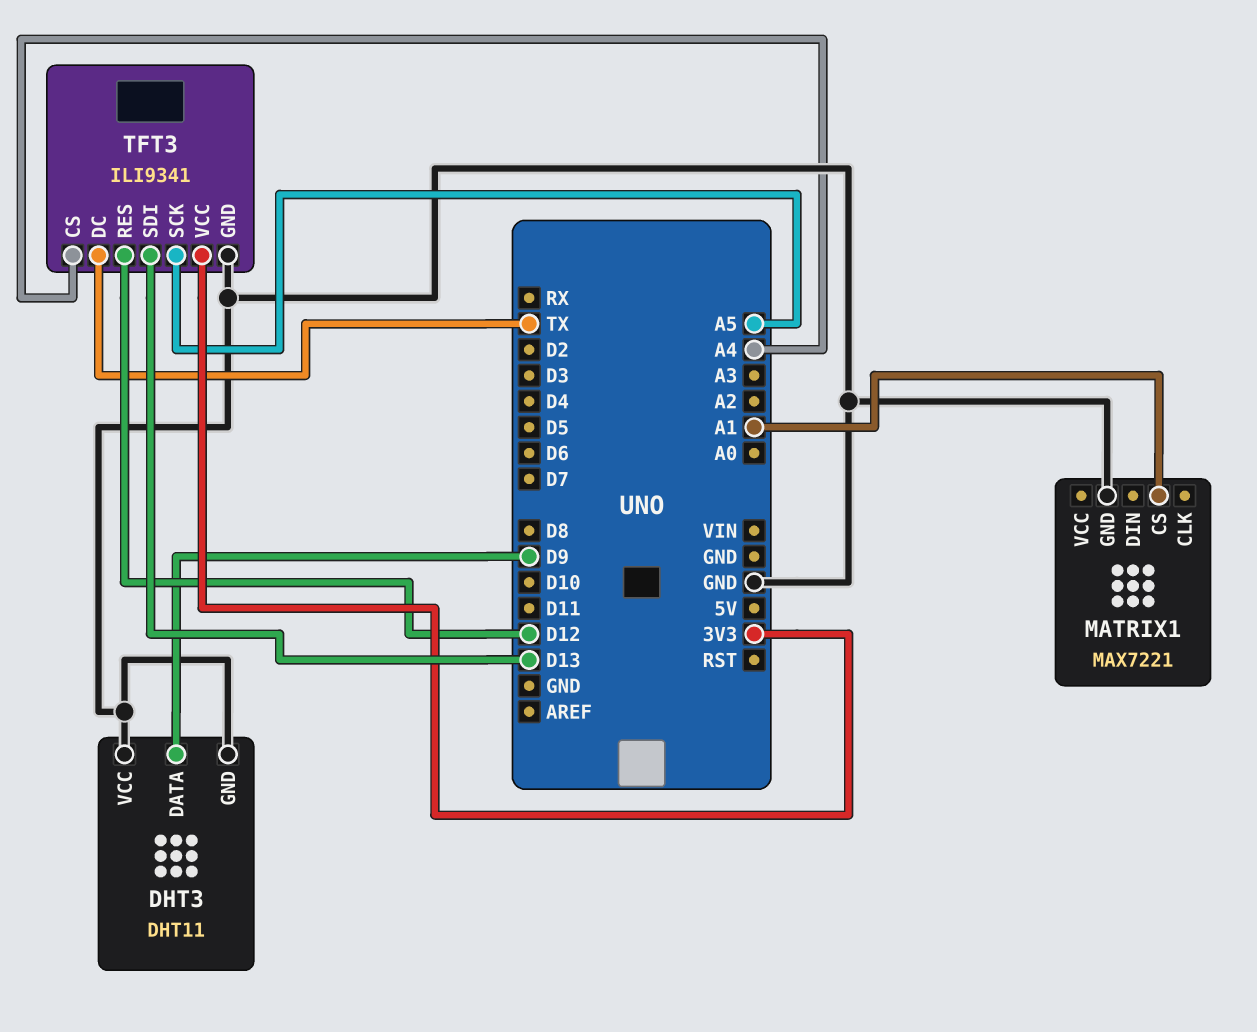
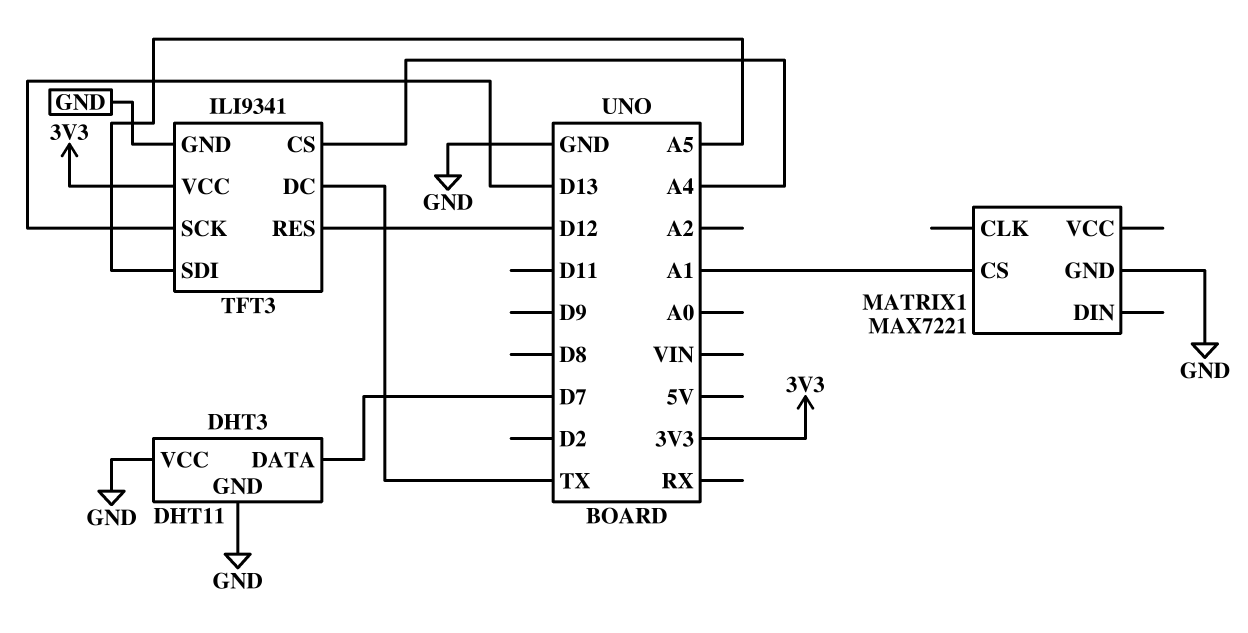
DHT3 pin DATA: D9 -> D7
TFT3 pin SCK: A5 -> D13
TFT3 pin SDI: D13 -> A5

